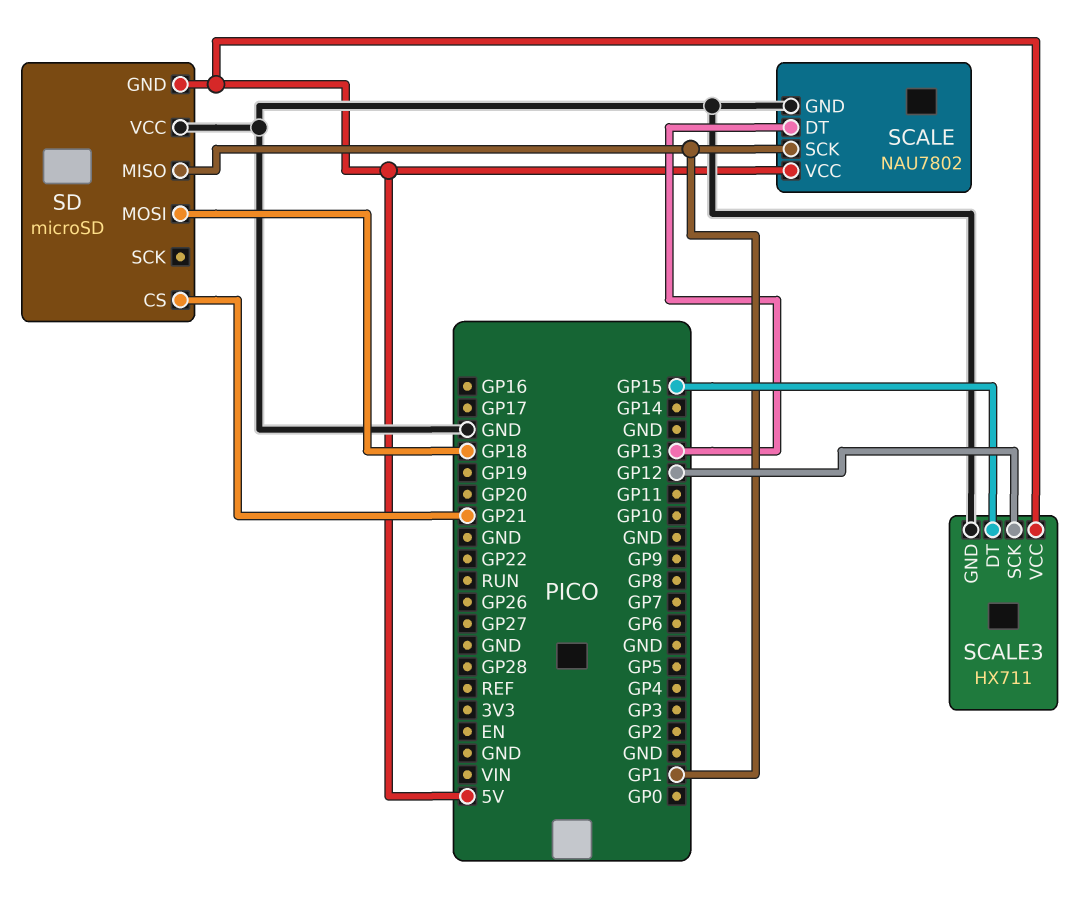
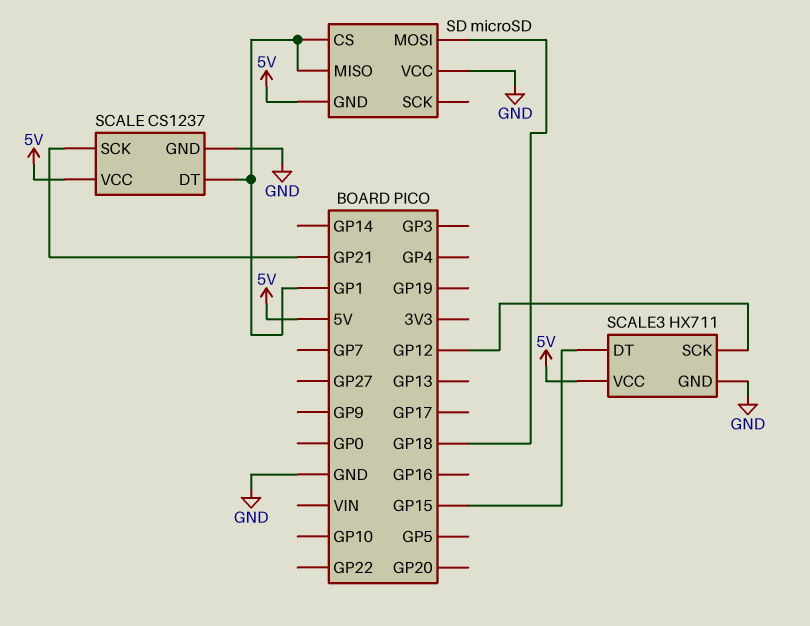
SCALE: NAU7802 -> CS1237
SCALE pin DT: GP13 -> GP1
SCALE pin SCK: GP1 -> GP21
SD pin CS: GP21 -> GP1

